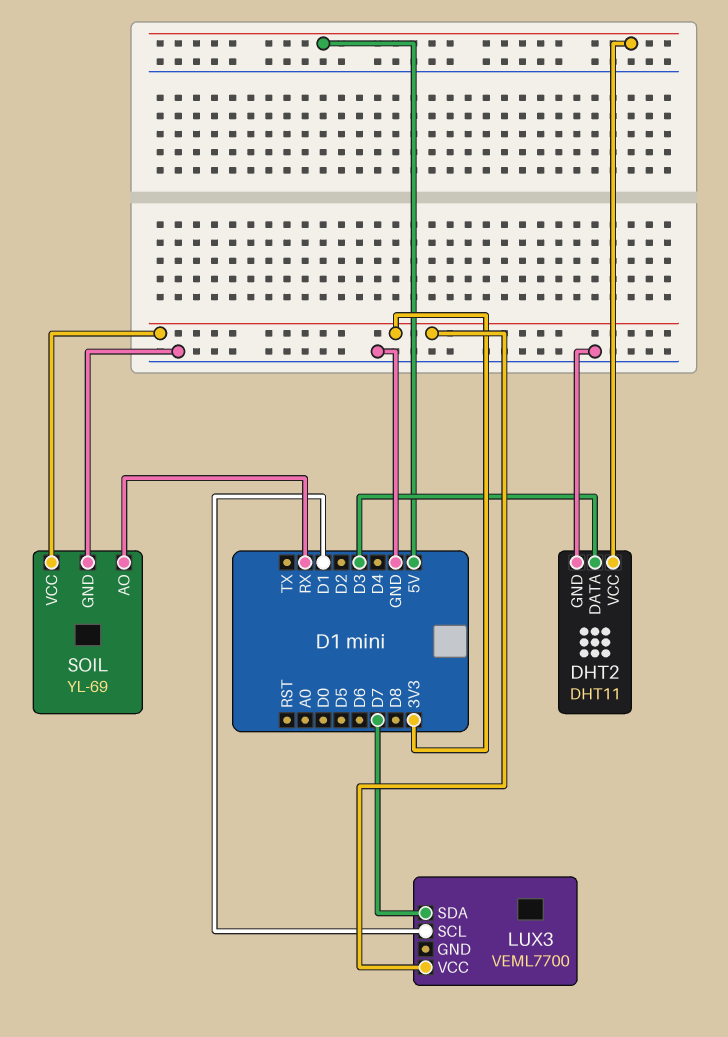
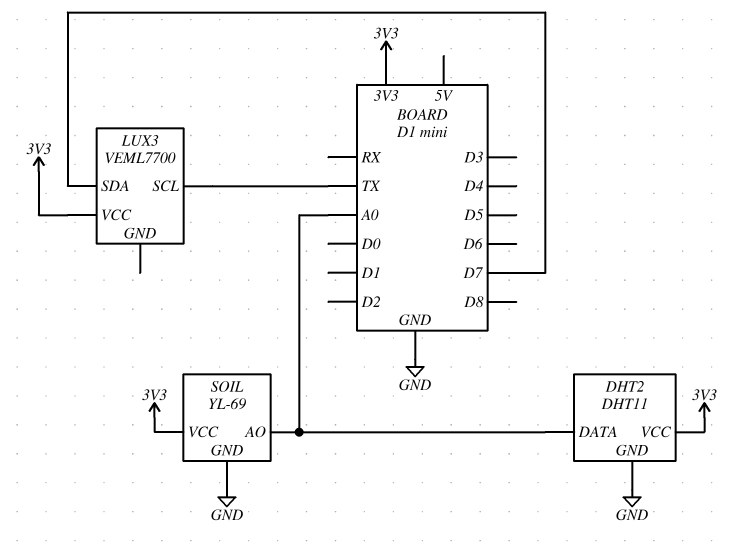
DHT2 pin DATA: D3 -> A0
DHT2 pin VCC: 5V -> 3V3
LUX3 pin SCL: D1 -> TX
SOIL pin AO: RX -> A0

